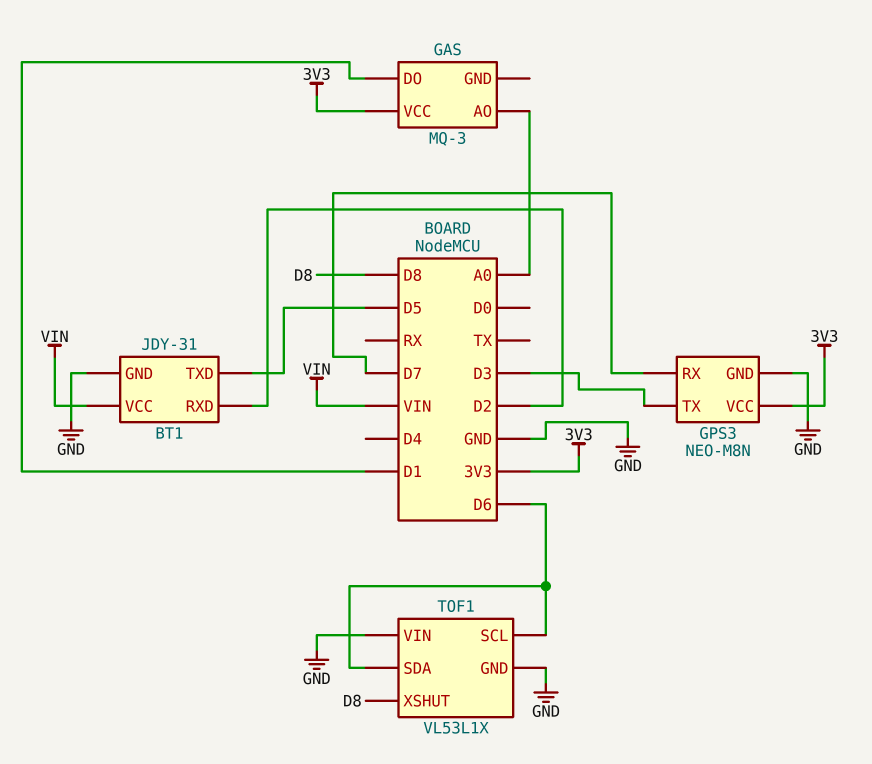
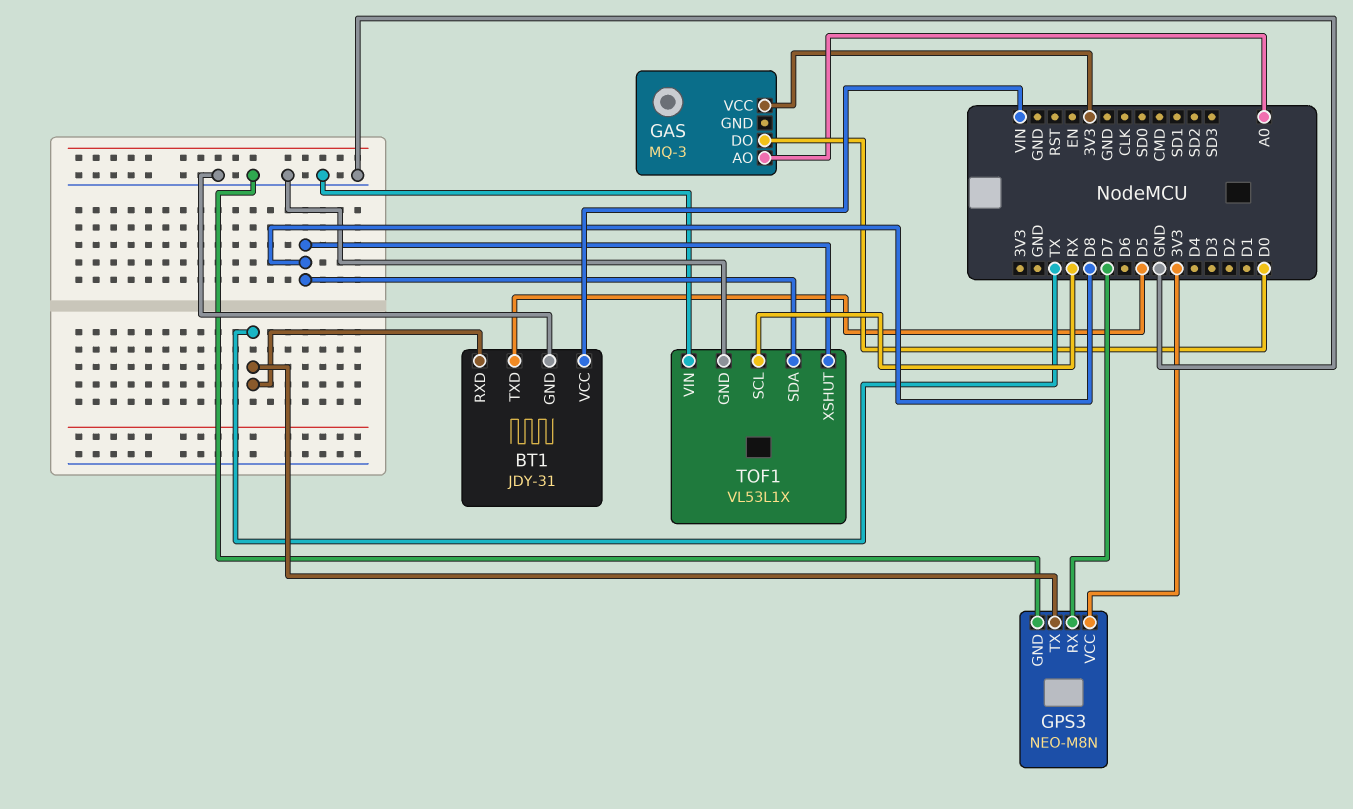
BT1 pin RXD: D2 -> TX
GAS pin DO: D1 -> D0
GPS3 pin TX: D3 -> TX
TOF1 pin SCL: D6 -> RX
TOF1 pin SDA: D6 -> D8

